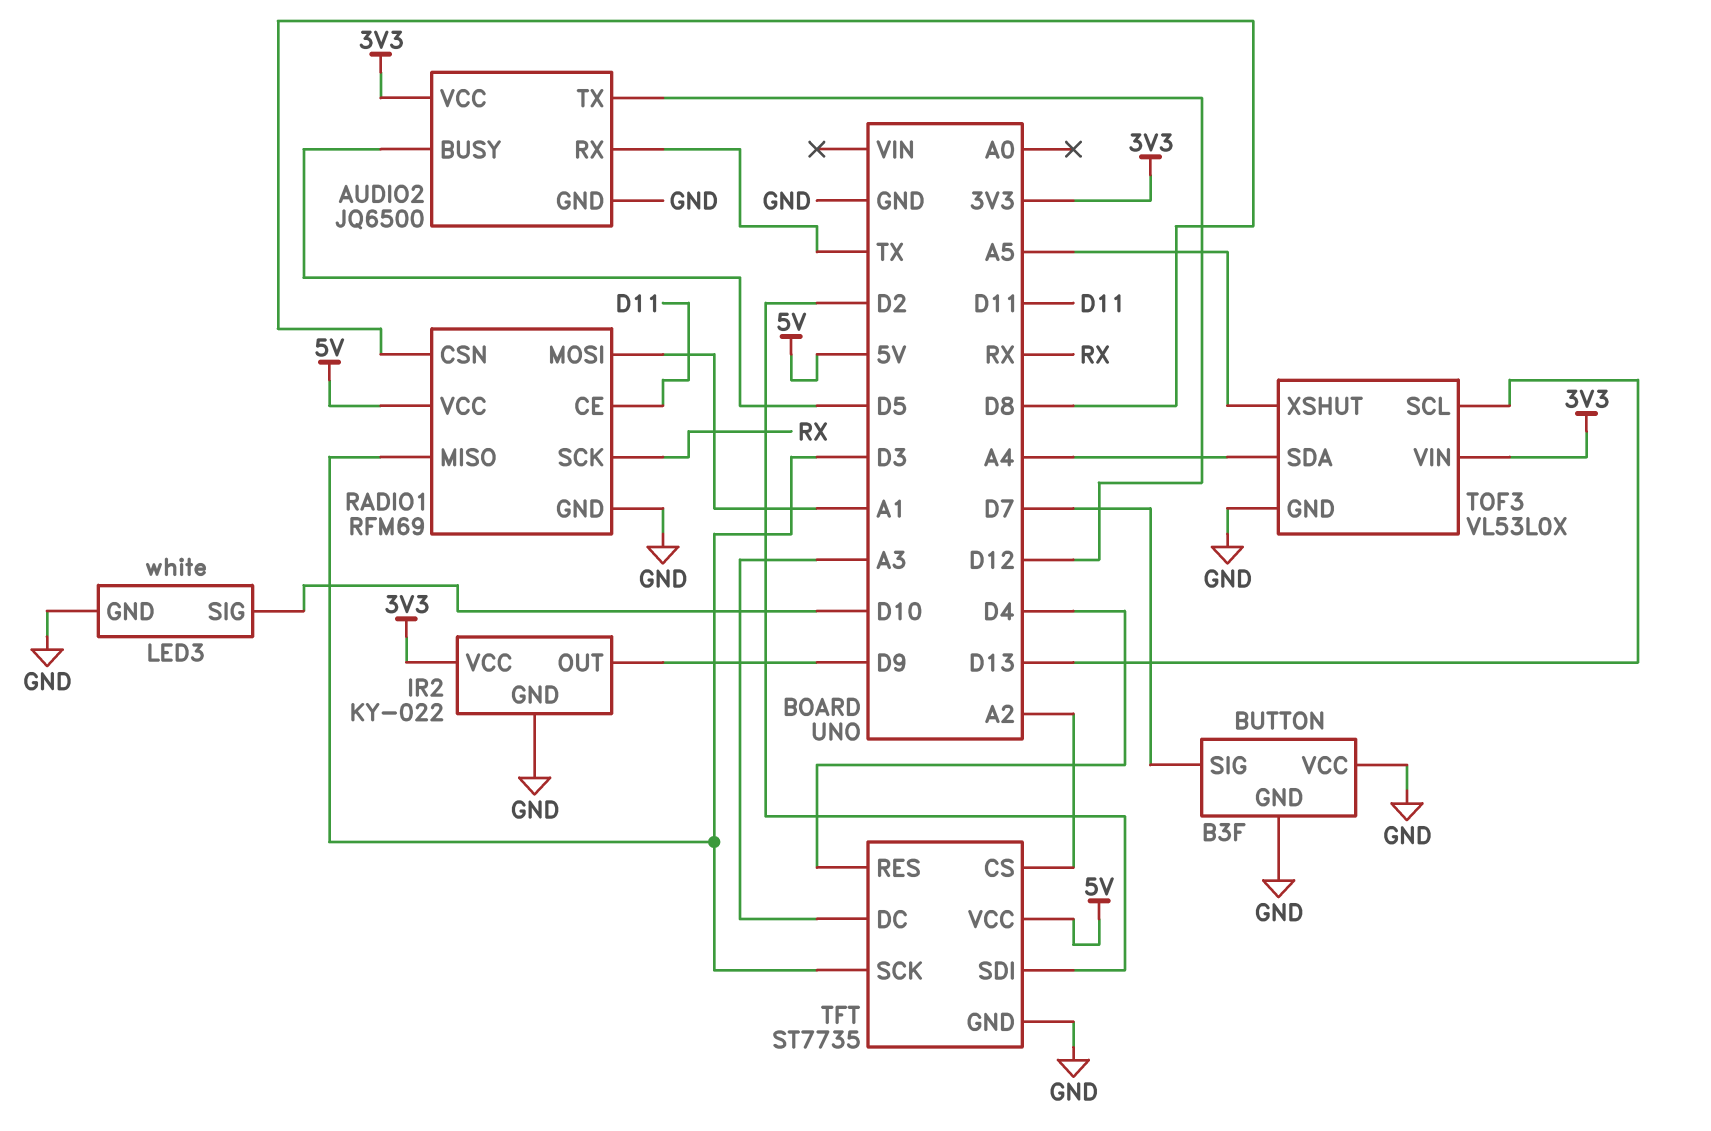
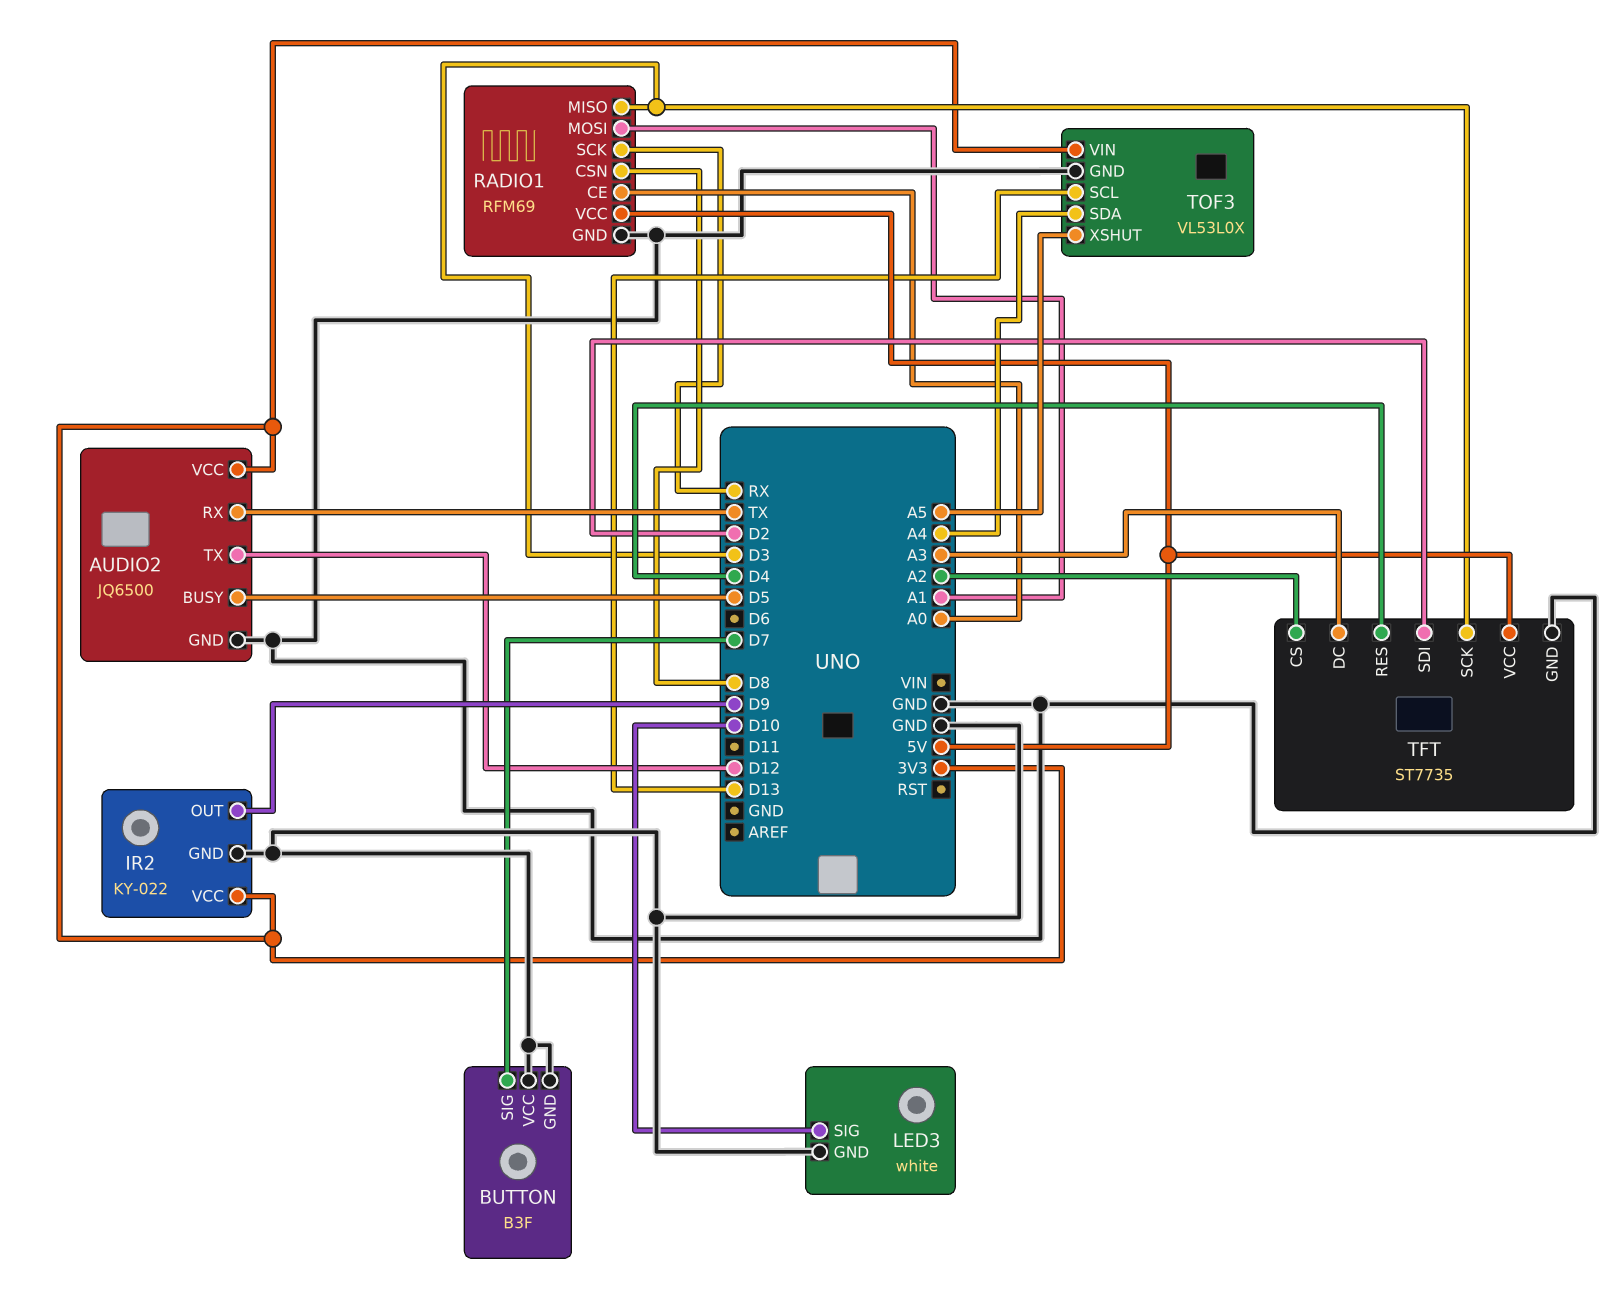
RADIO1 pin CE: D11 -> A0

